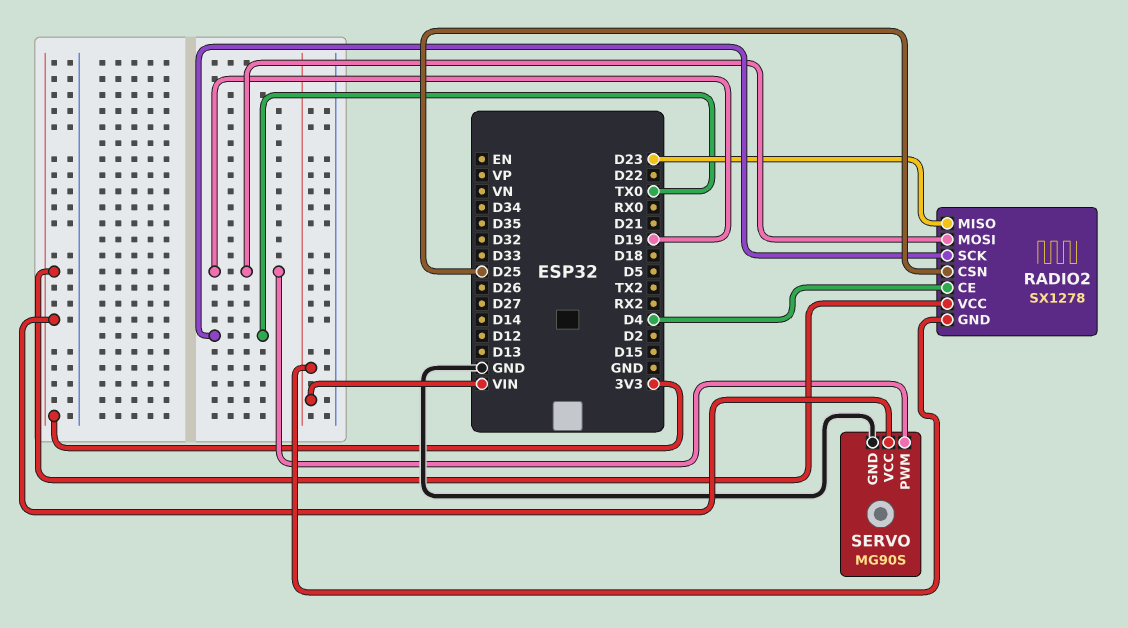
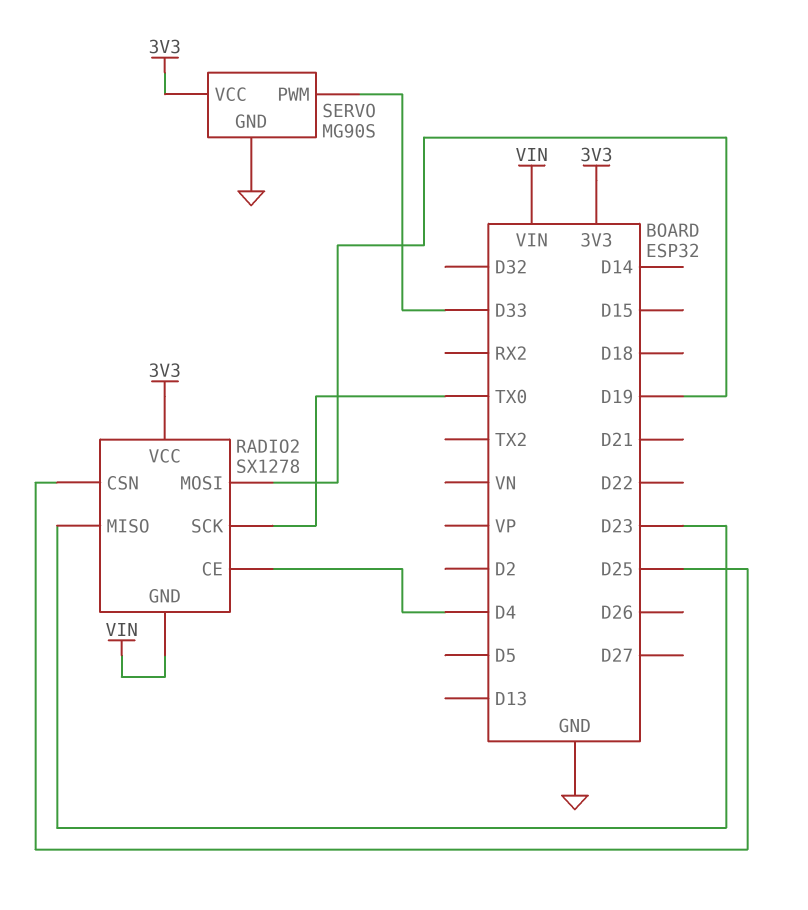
SERVO pin PWM: D19 -> D33

